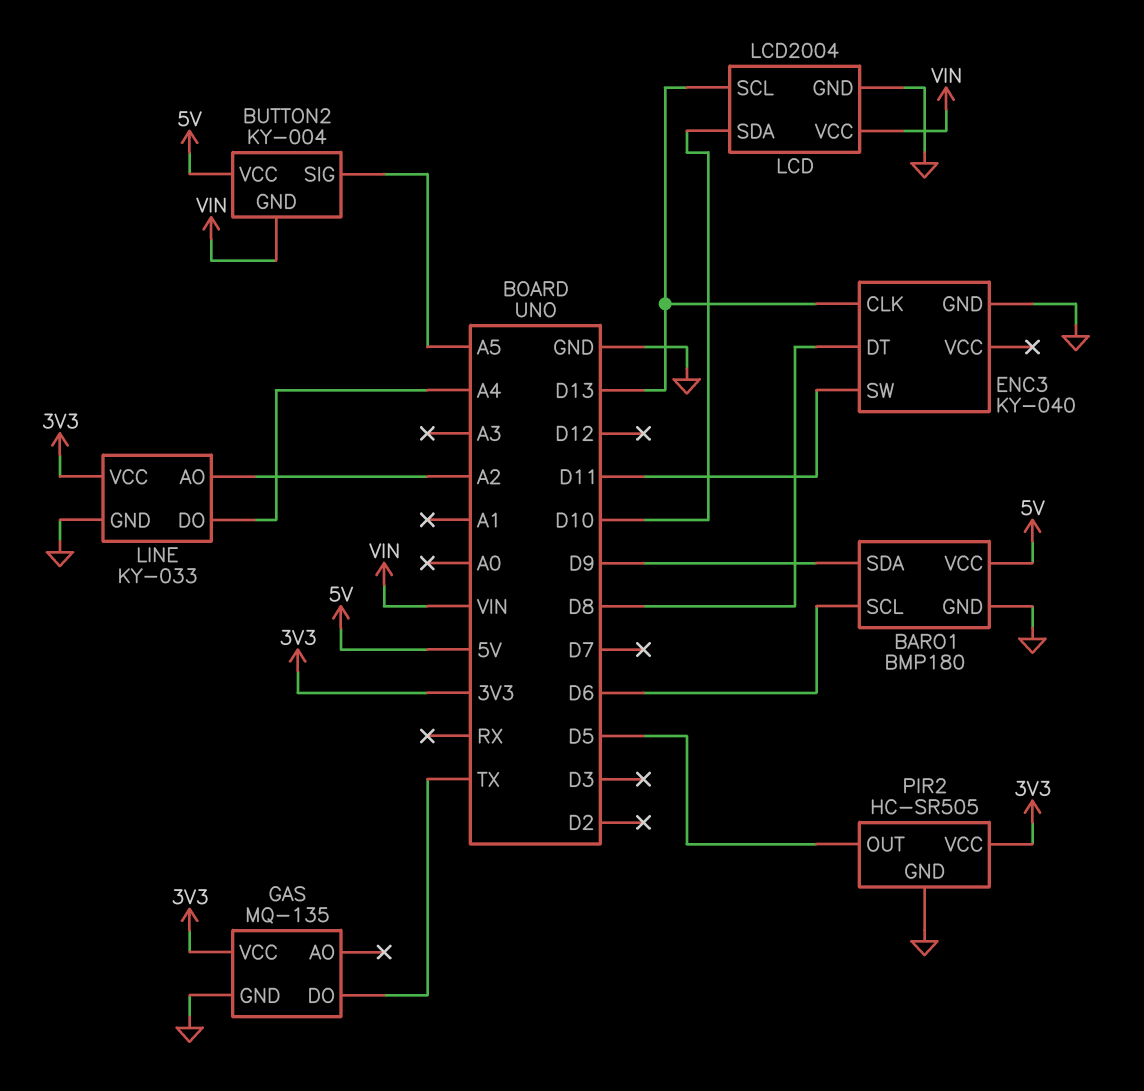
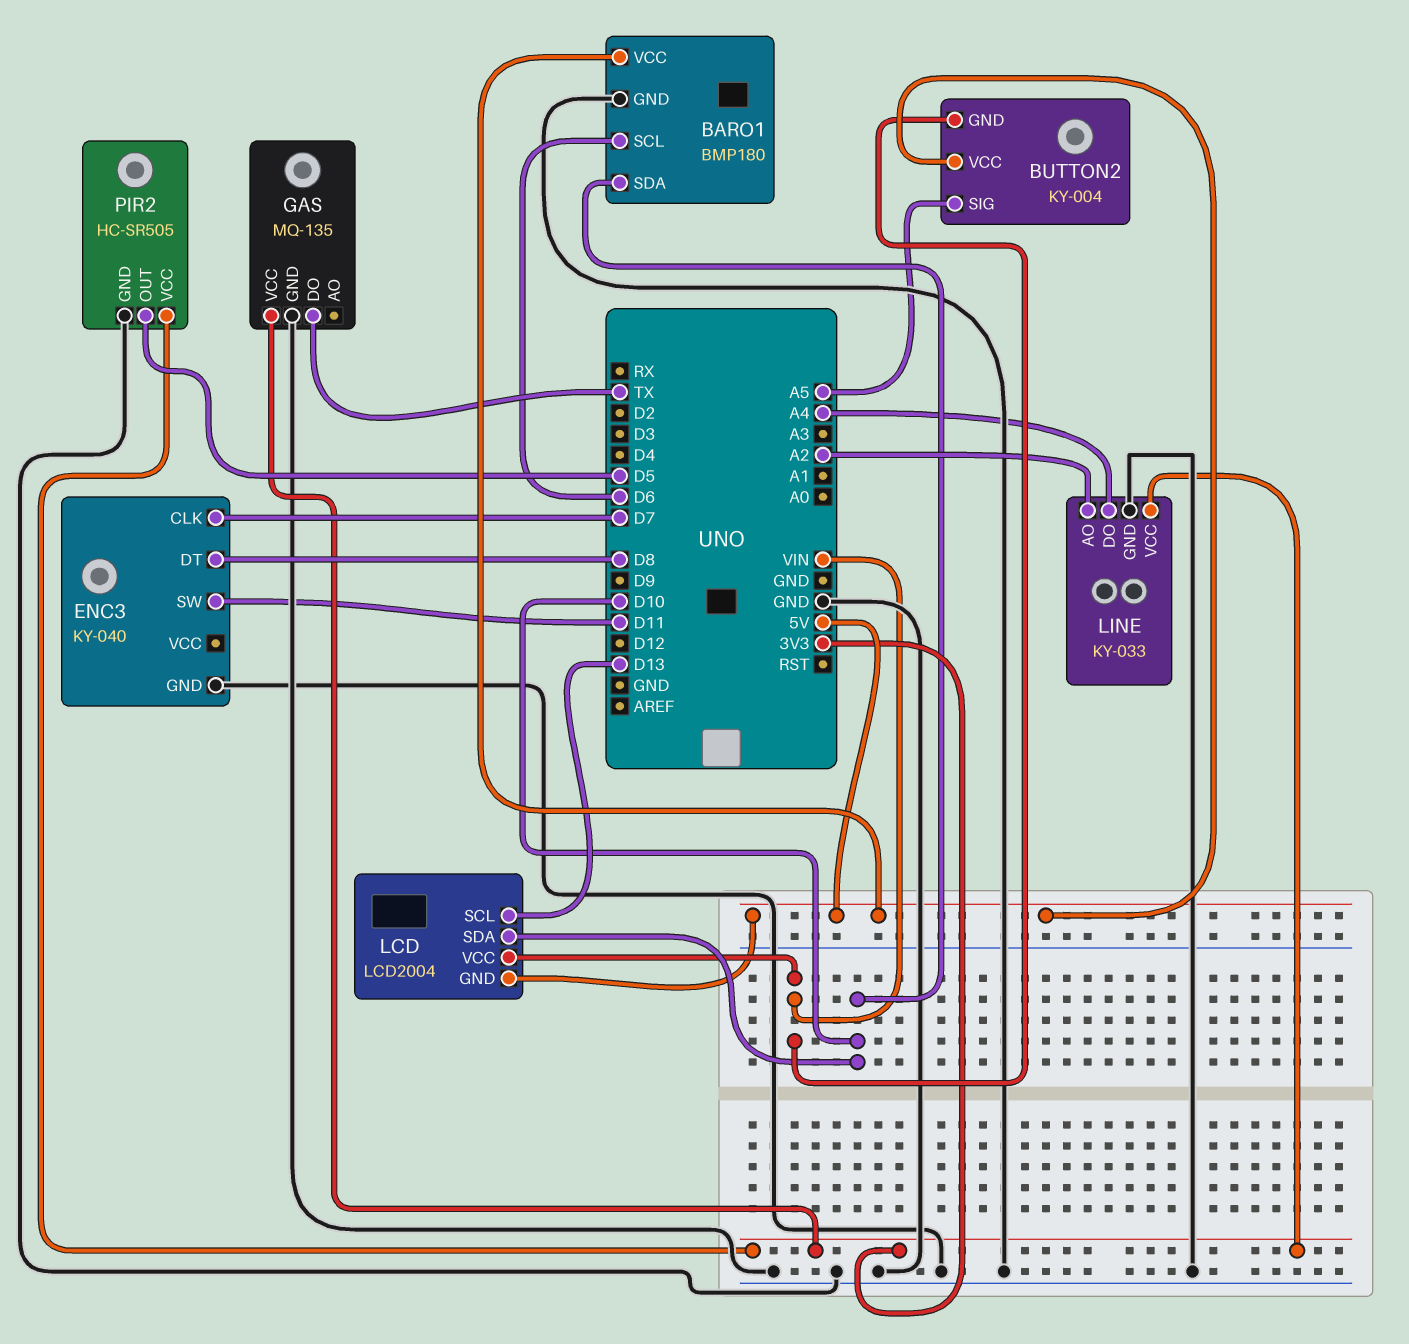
BARO1 pin SDA: D9 -> D10
ENC3 pin CLK: D13 -> D7
LCD pin GND: GND -> 5V

